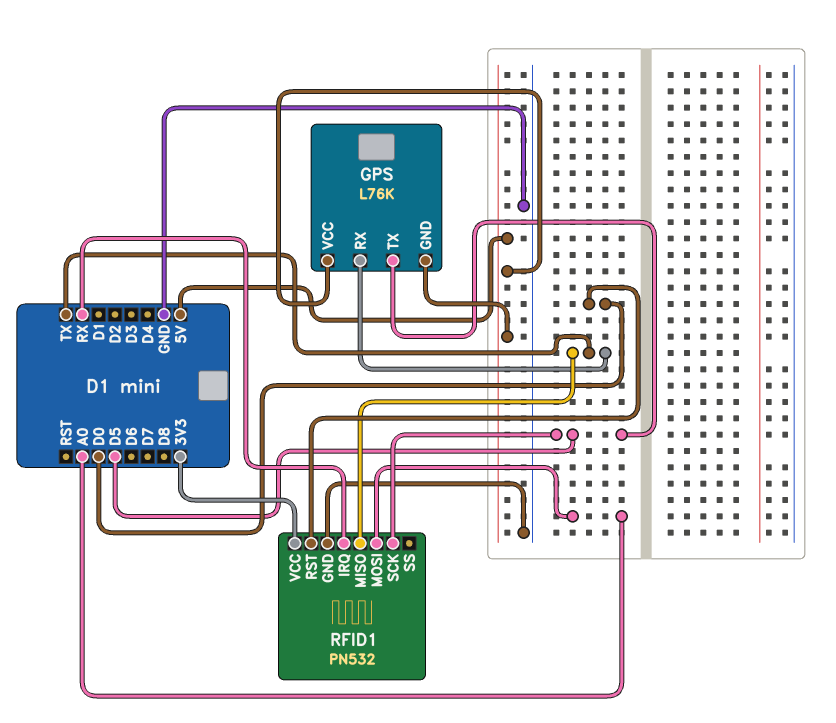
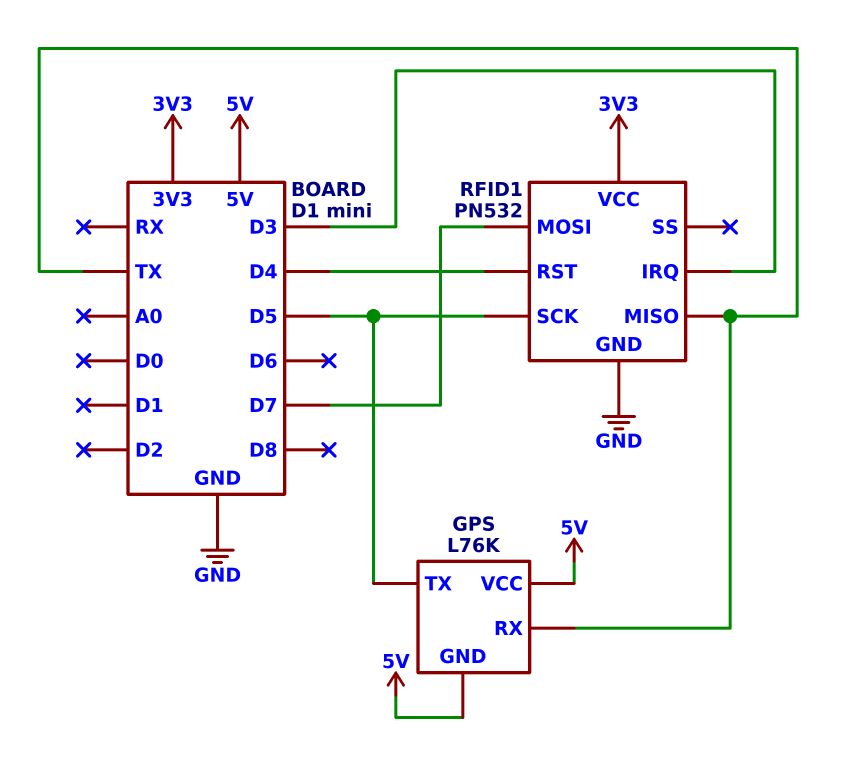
RFID1 pin IRQ: RX -> D3
RFID1 pin MOSI: A0 -> D7
RFID1 pin RST: D0 -> D4

